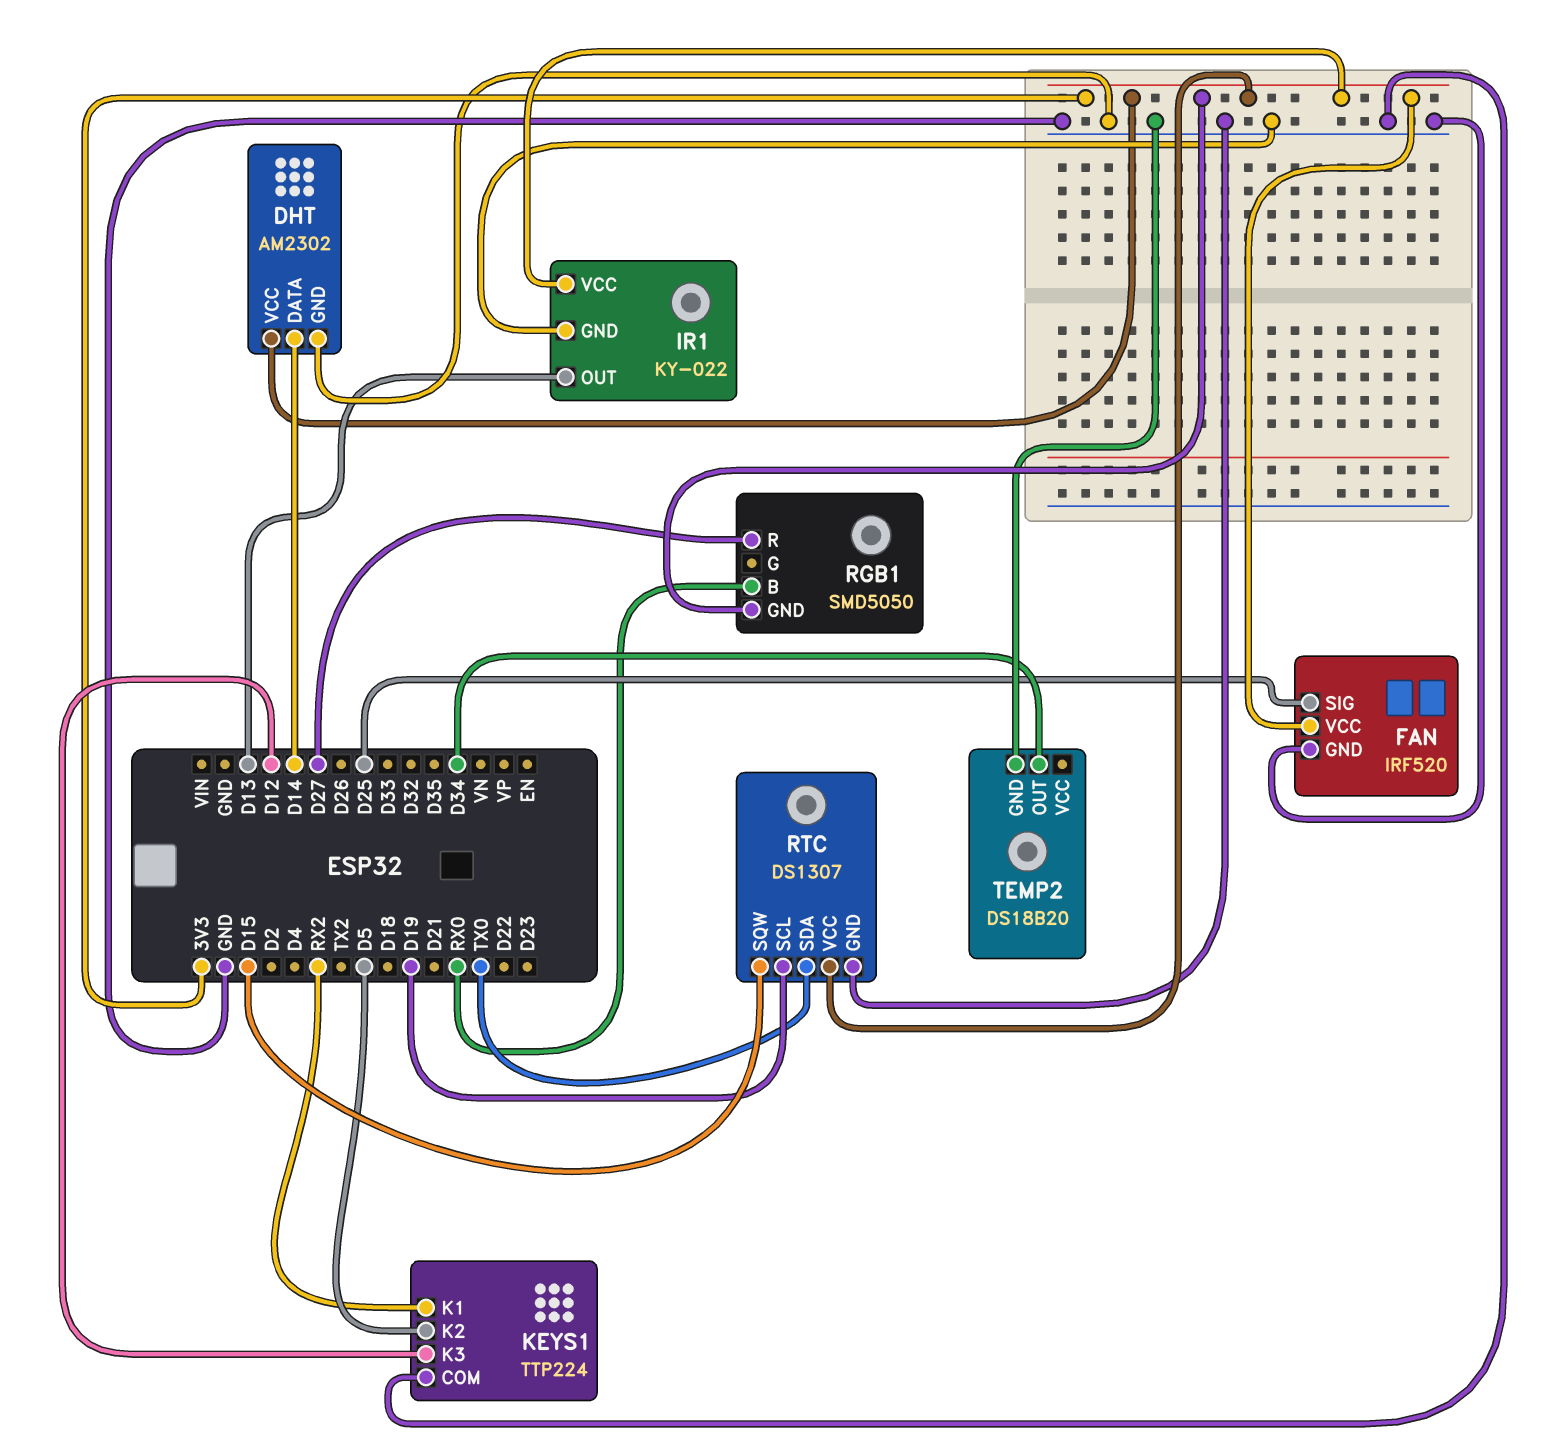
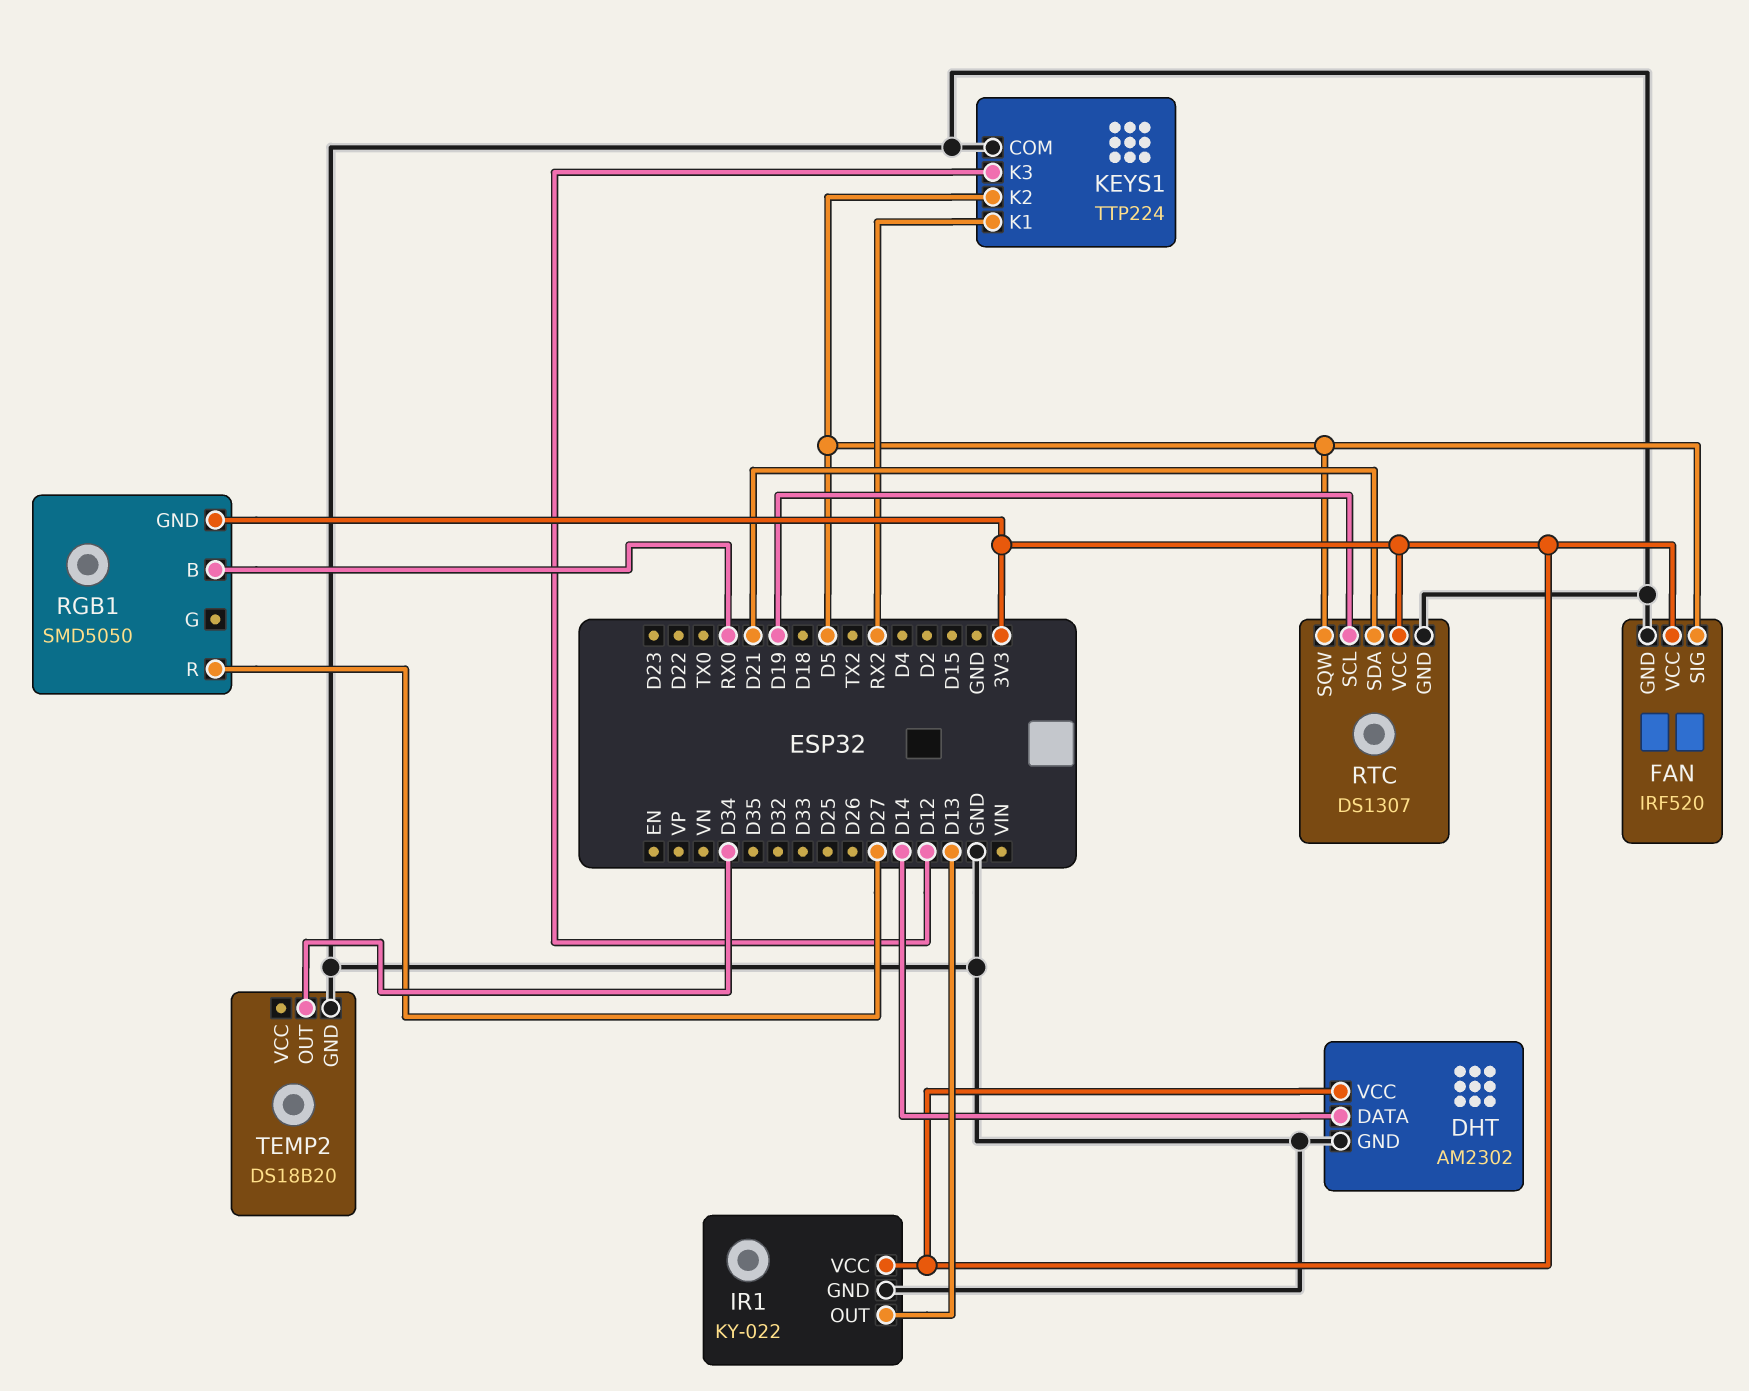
FAN pin SIG: D25 -> D5
RTC pin SDA: TX0 -> D21
RTC pin SQW: D15 -> D5

